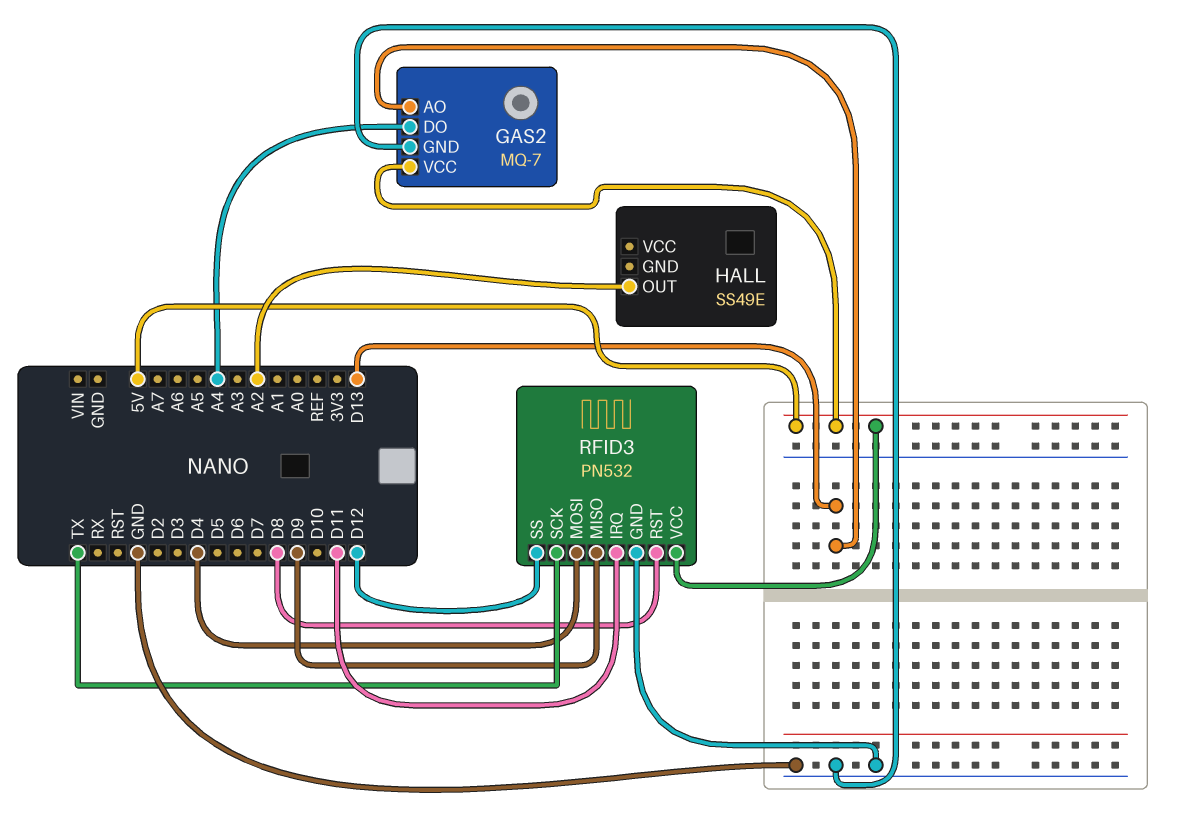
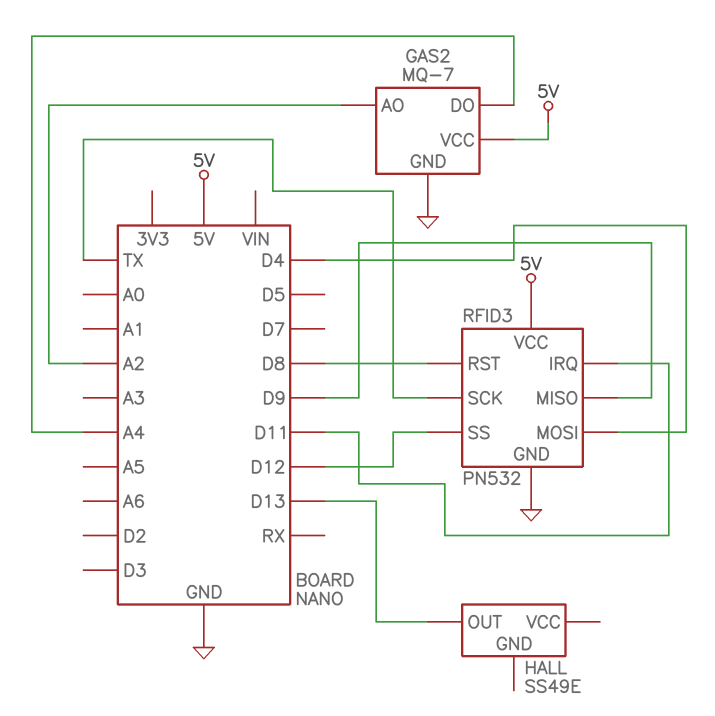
GAS2 pin AO: D13 -> A2
HALL pin OUT: A2 -> D13

